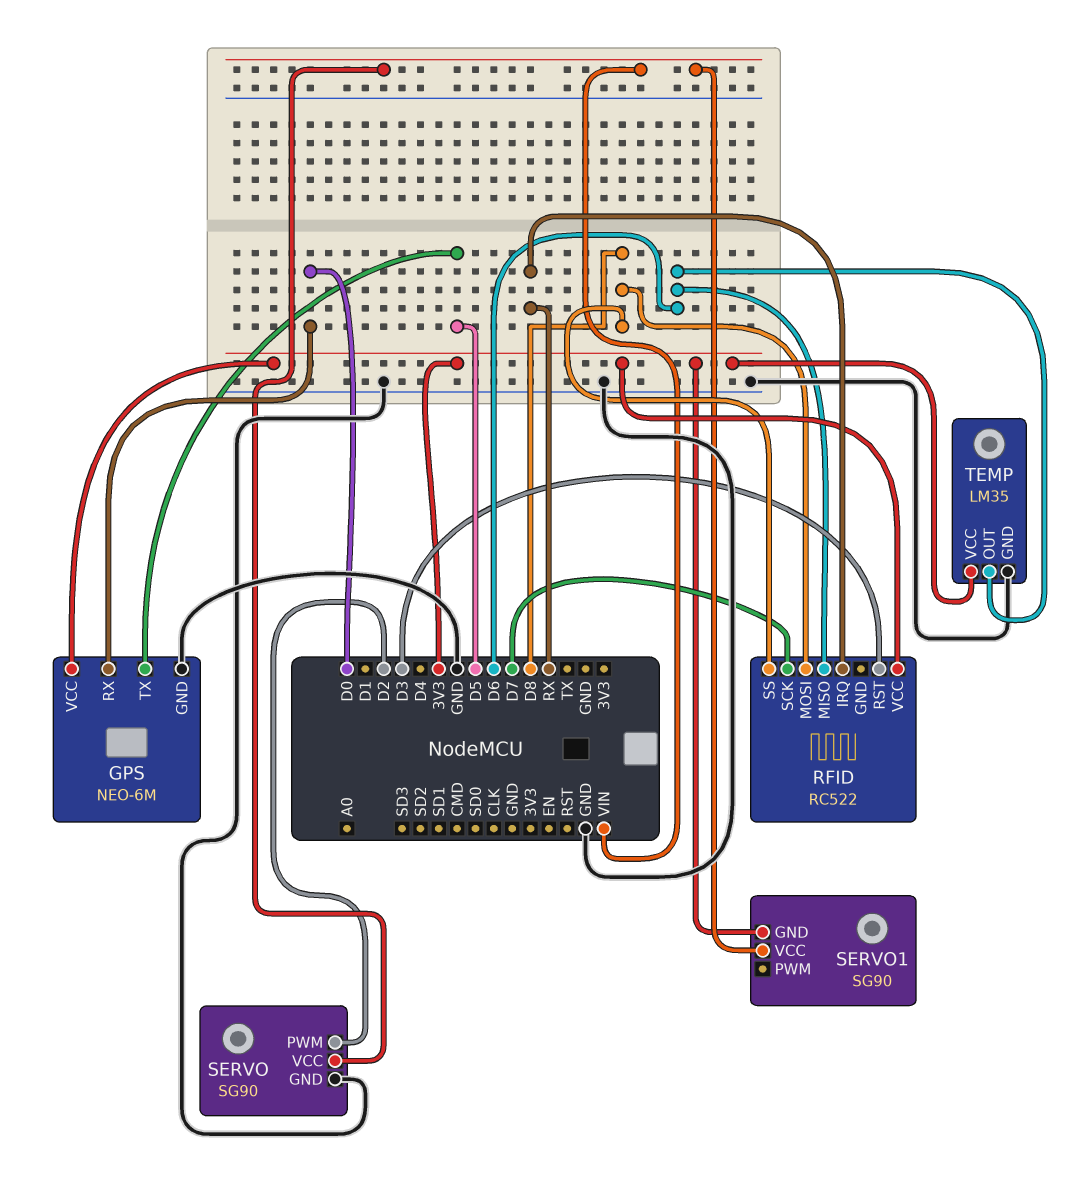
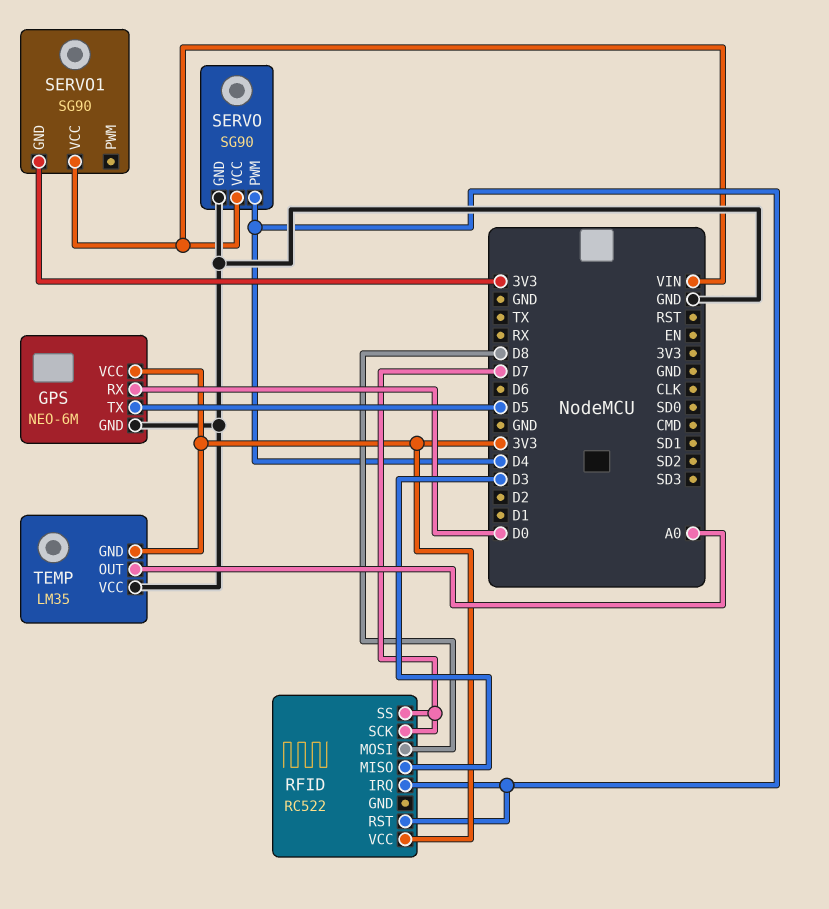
RFID pin IRQ: RX -> D4
RFID pin MISO: D6 -> D3
RFID pin RST: D3 -> D4
RFID pin SS: D8 -> D7
SERVO pin PWM: D2 -> D4
TEMP pin GND: GND -> 3V3
TEMP pin OUT: D6 -> A0
TEMP pin VCC: 3V3 -> GND

